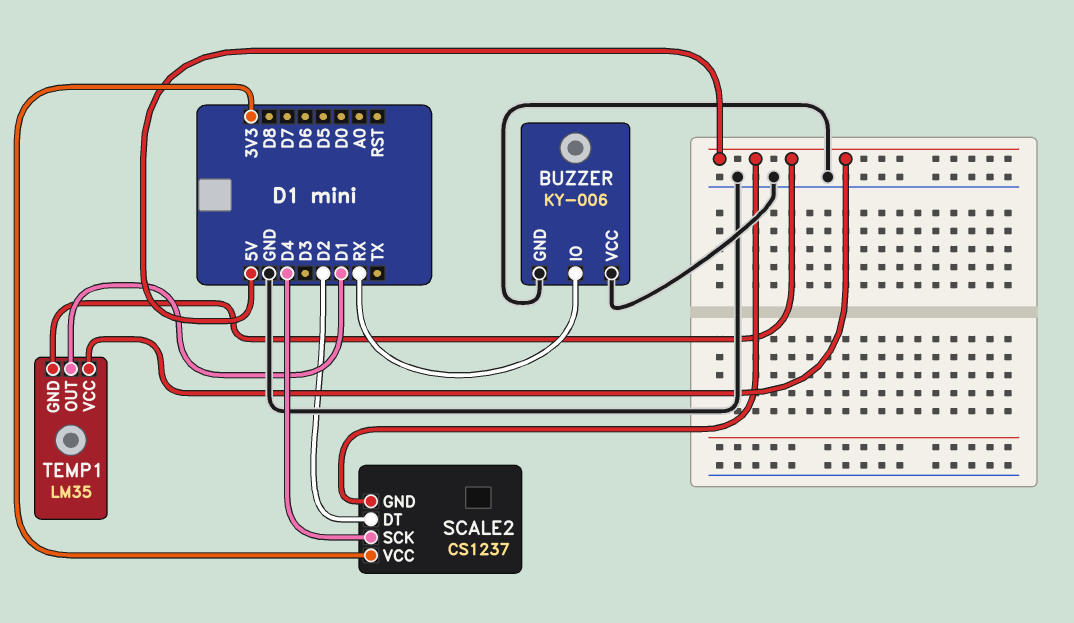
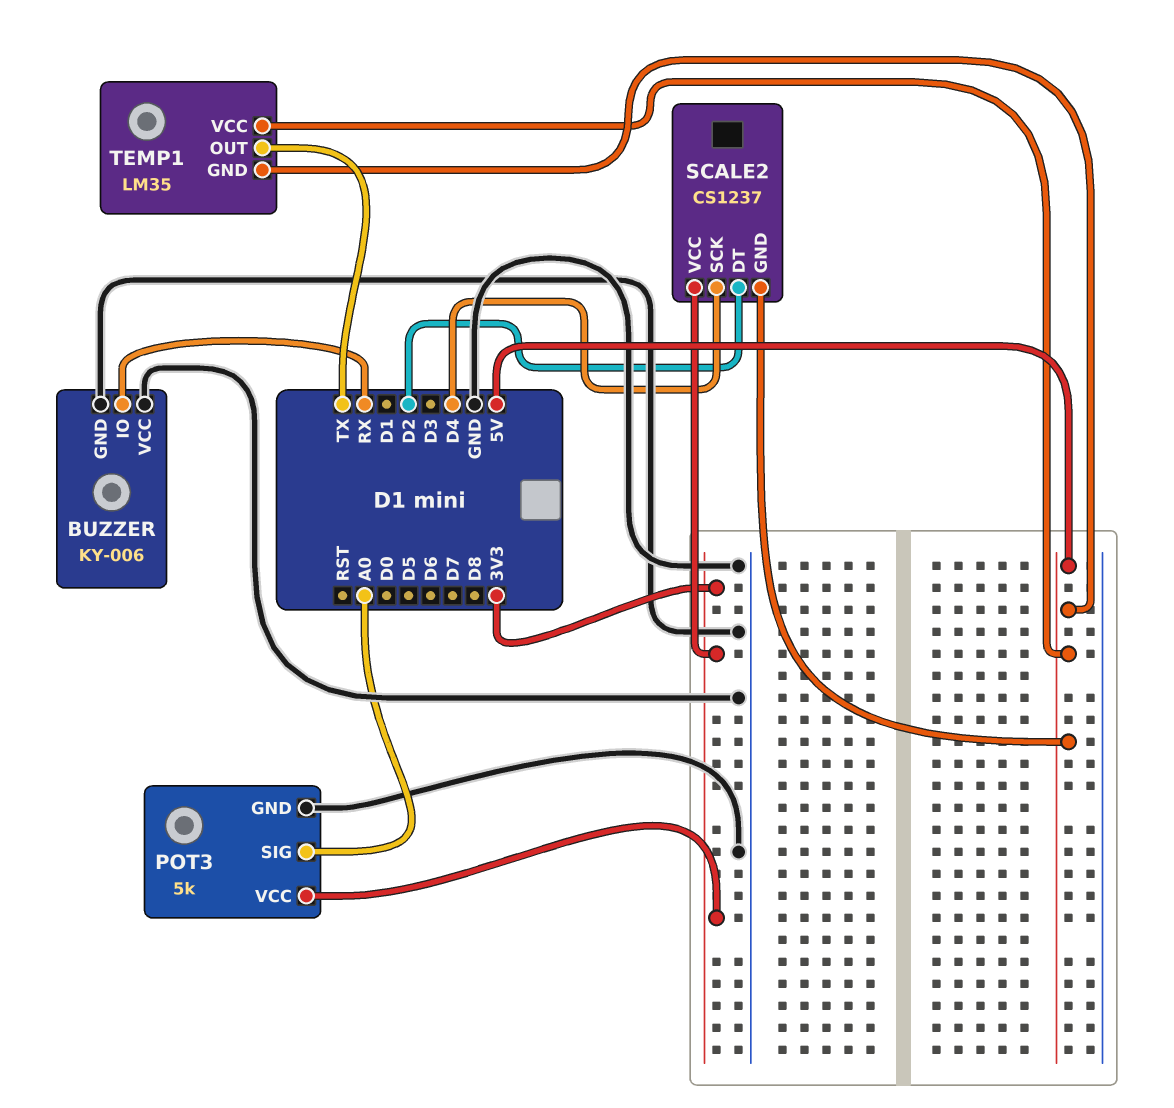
POT3: none -> 5k
POT3 pin GND: none -> GND
POT3 pin SIG: none -> A0
POT3 pin VCC: none -> 3V3
TEMP1 pin OUT: D1 -> TX

